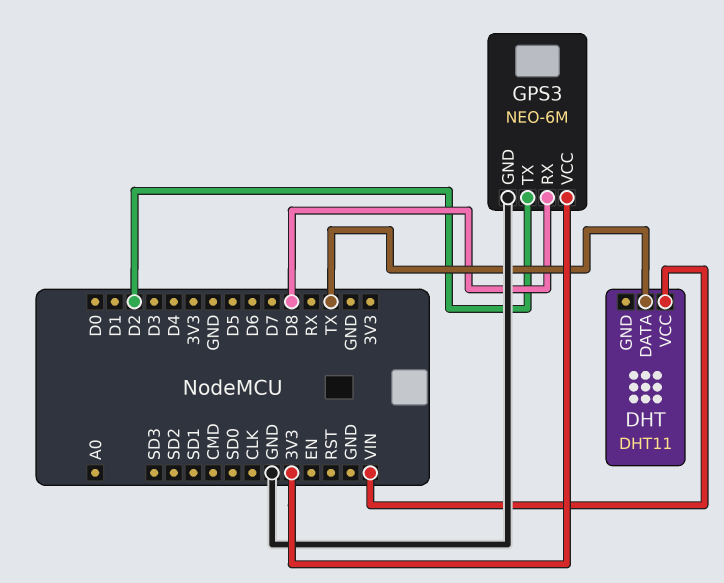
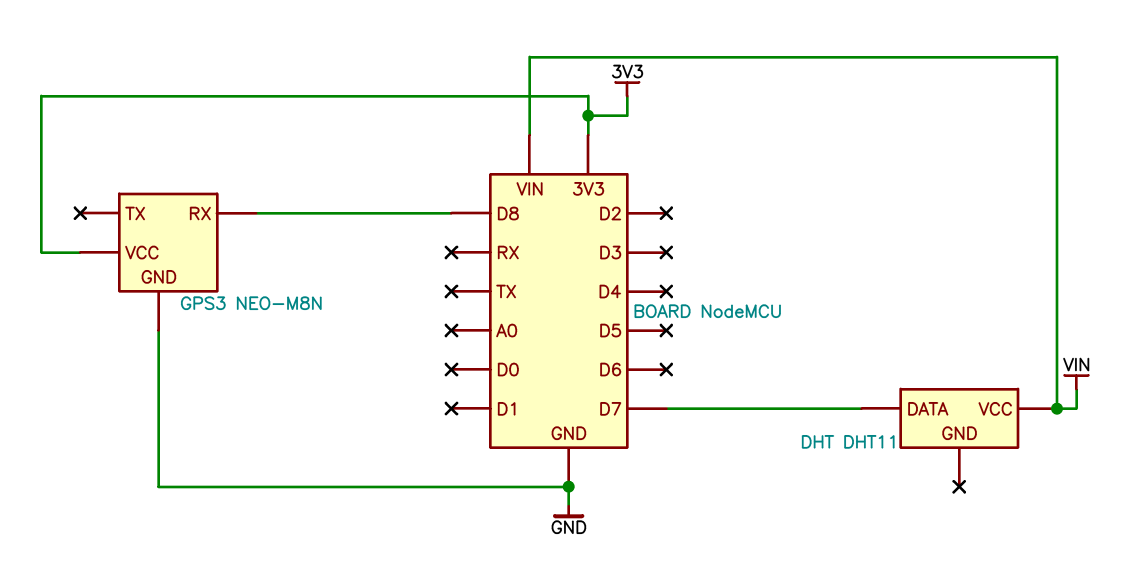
DHT pin DATA: TX -> D7
GPS3: NEO-6M -> NEO-M8N
GPS3 pin TX: D2 -> none

